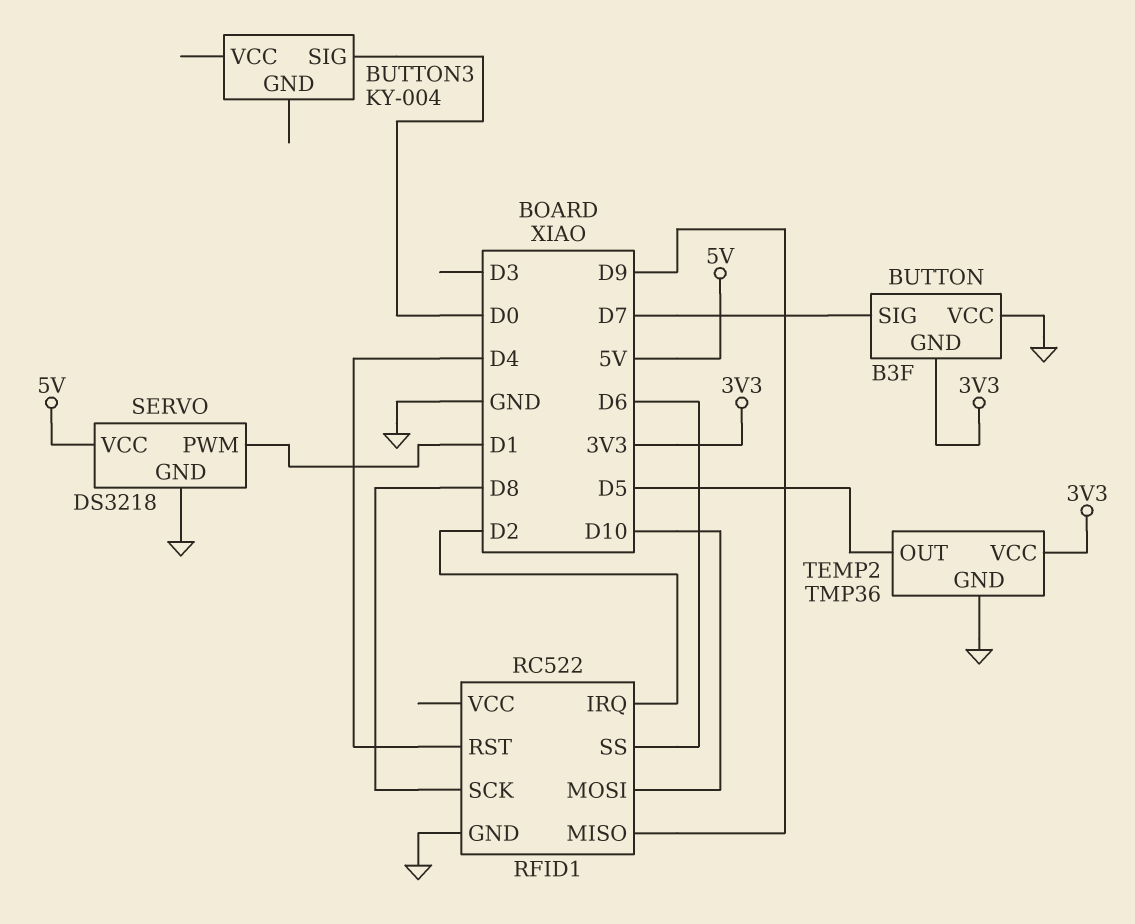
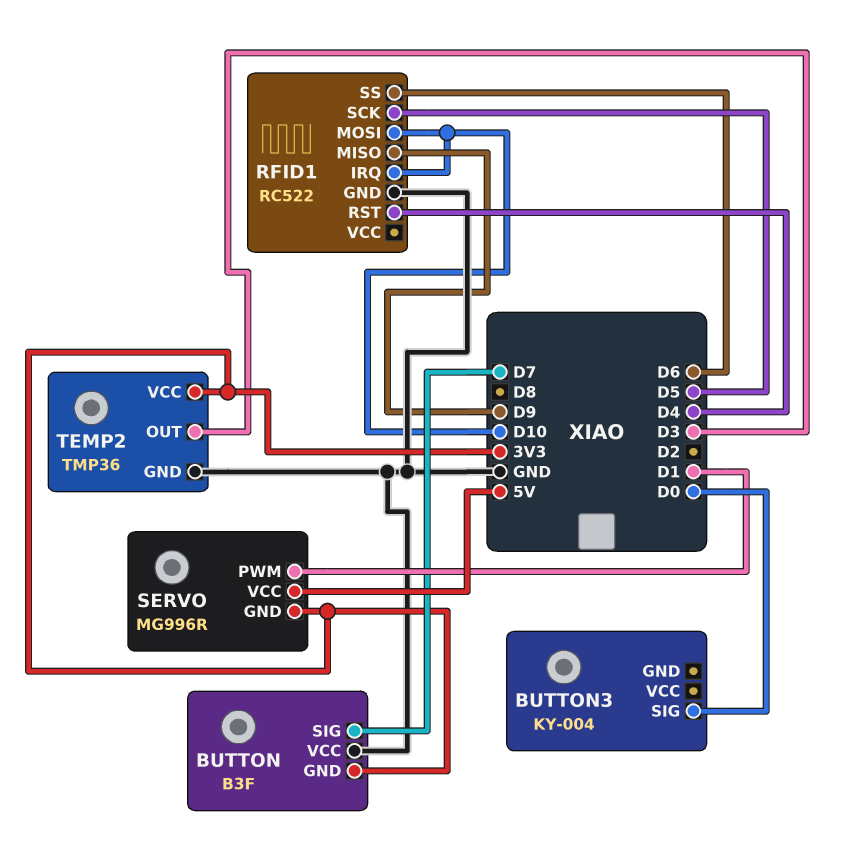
RFID1 pin IRQ: D2 -> D10
RFID1 pin SCK: D8 -> D5
SERVO: DS3218 -> MG996R
SERVO pin GND: GND -> 3V3
TEMP2 pin OUT: D5 -> D3

